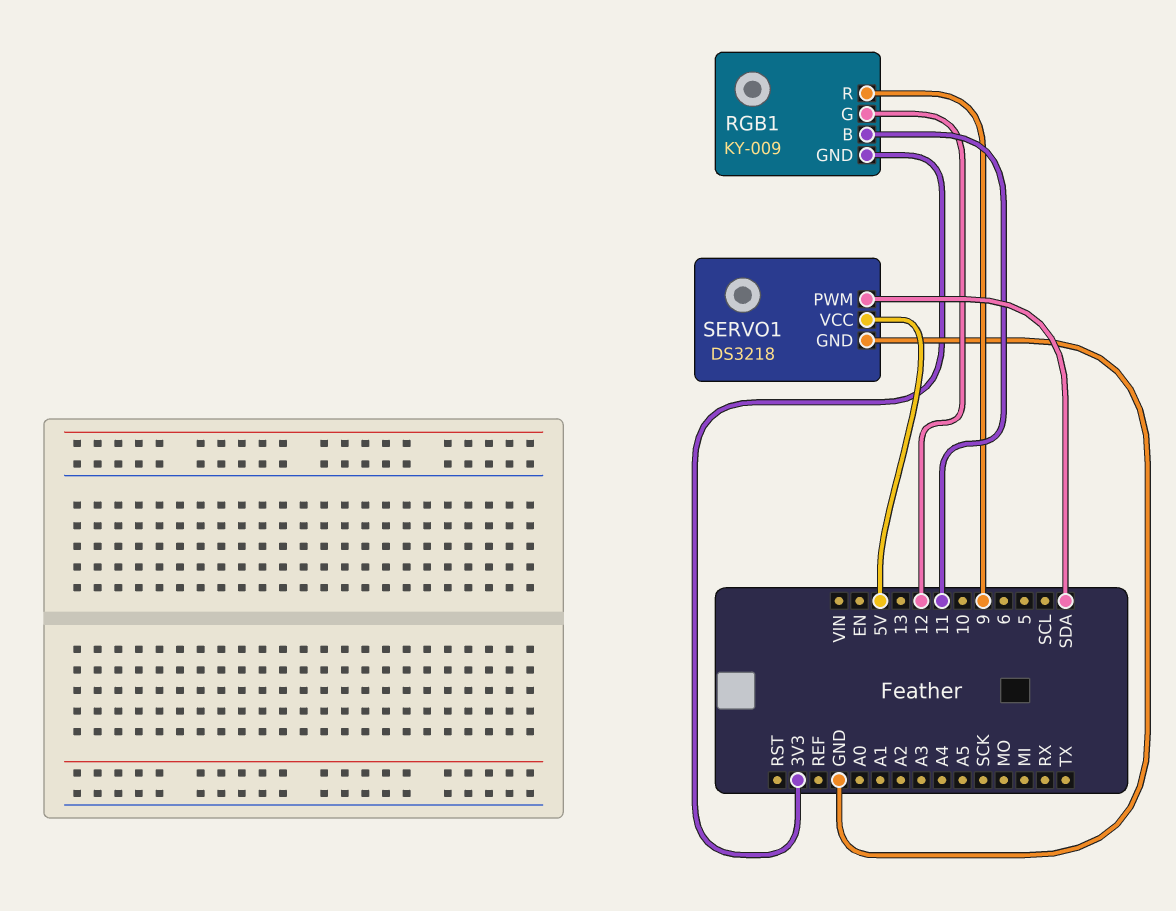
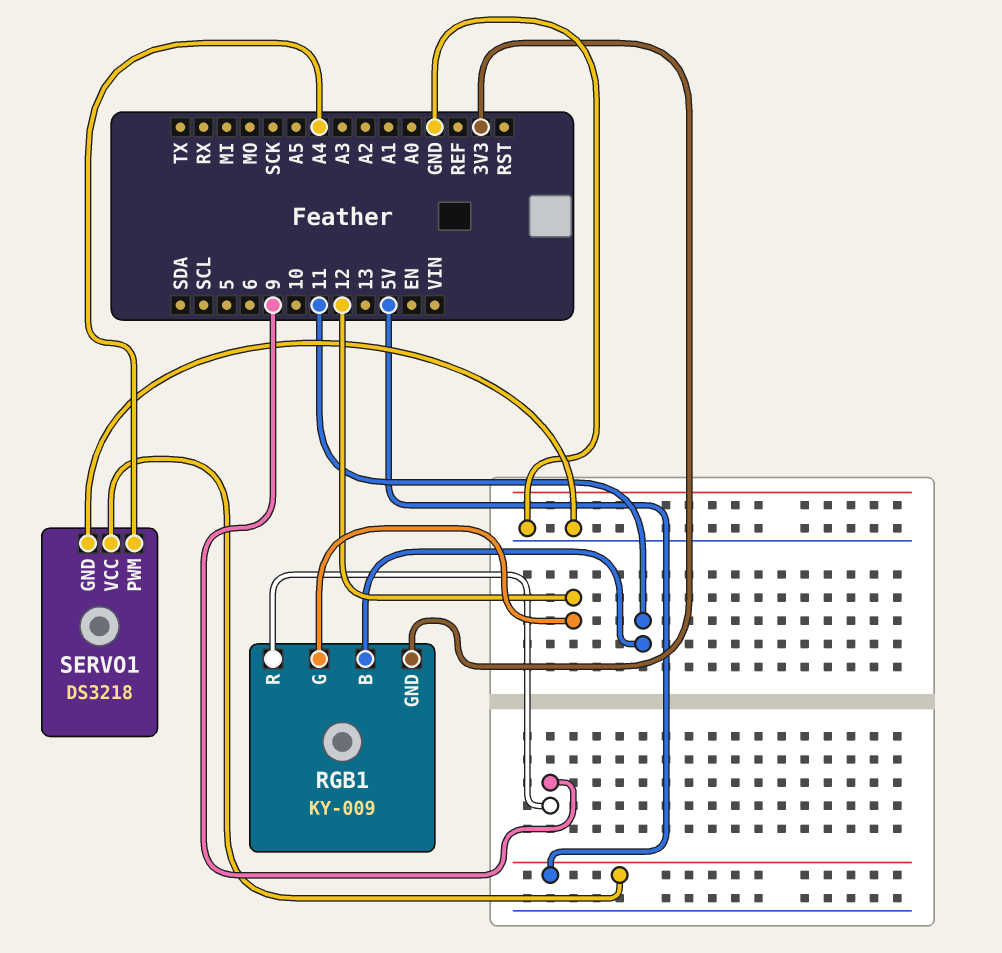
SERVO1 pin PWM: SDA -> A4

